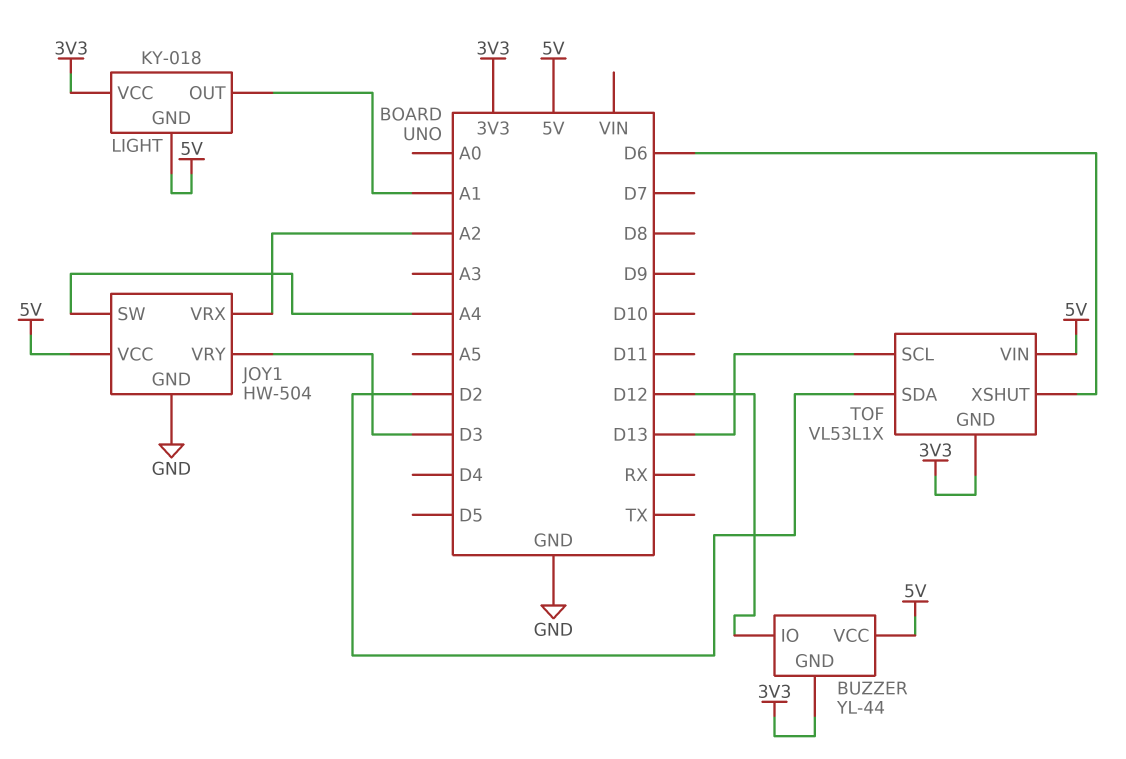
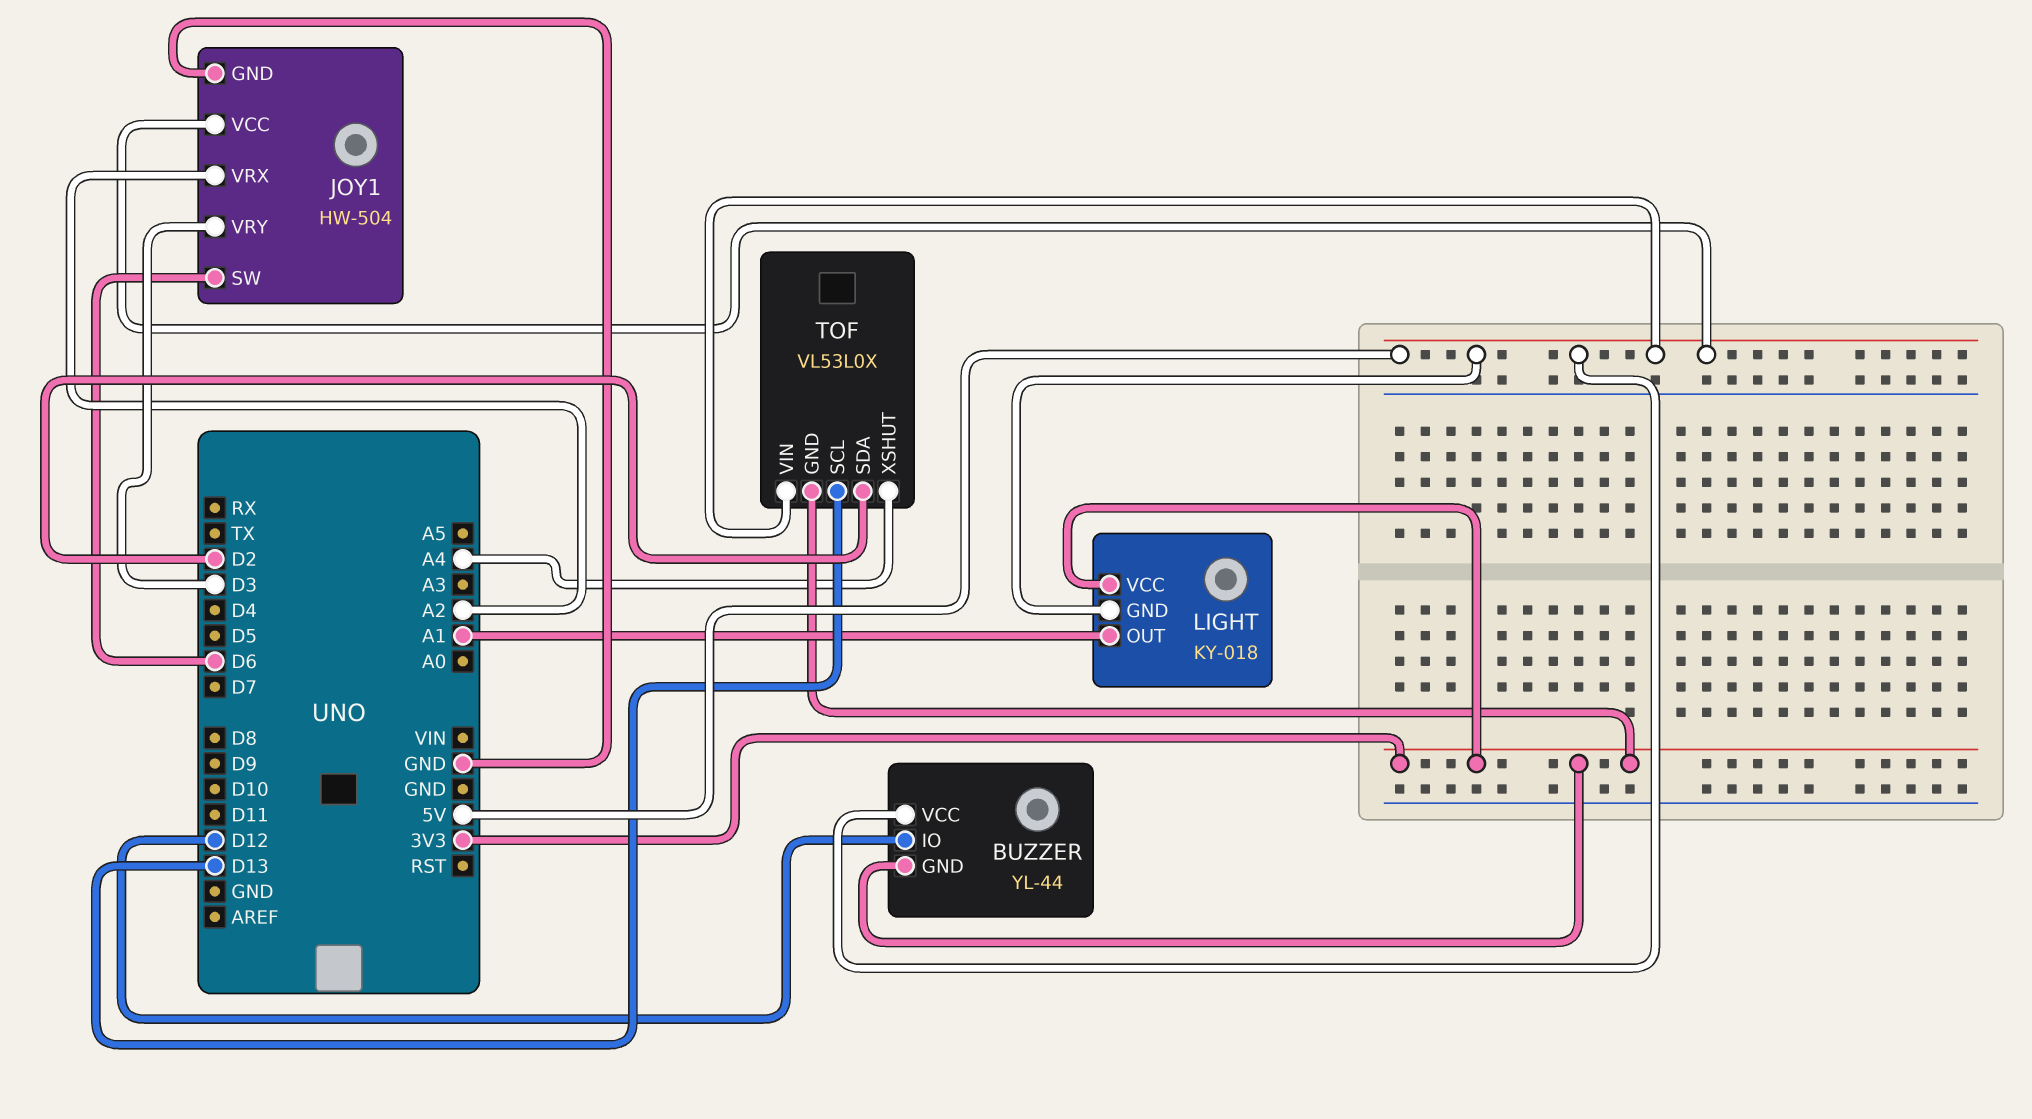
JOY1 pin SW: A4 -> D6
TOF: VL53L1X -> VL53L0X
TOF pin XSHUT: D6 -> A4

